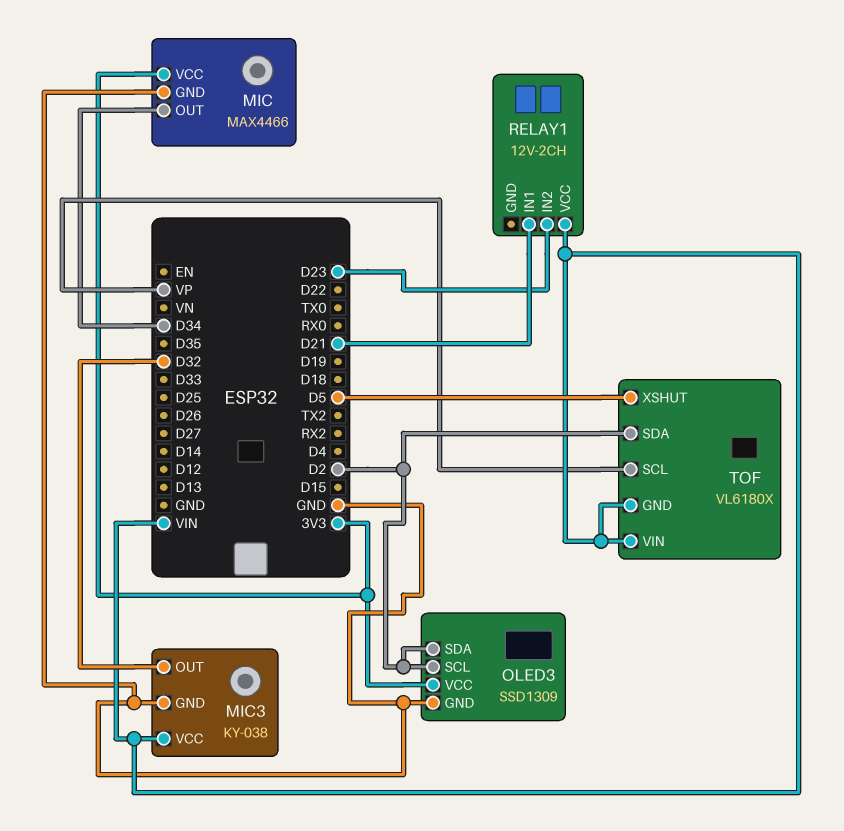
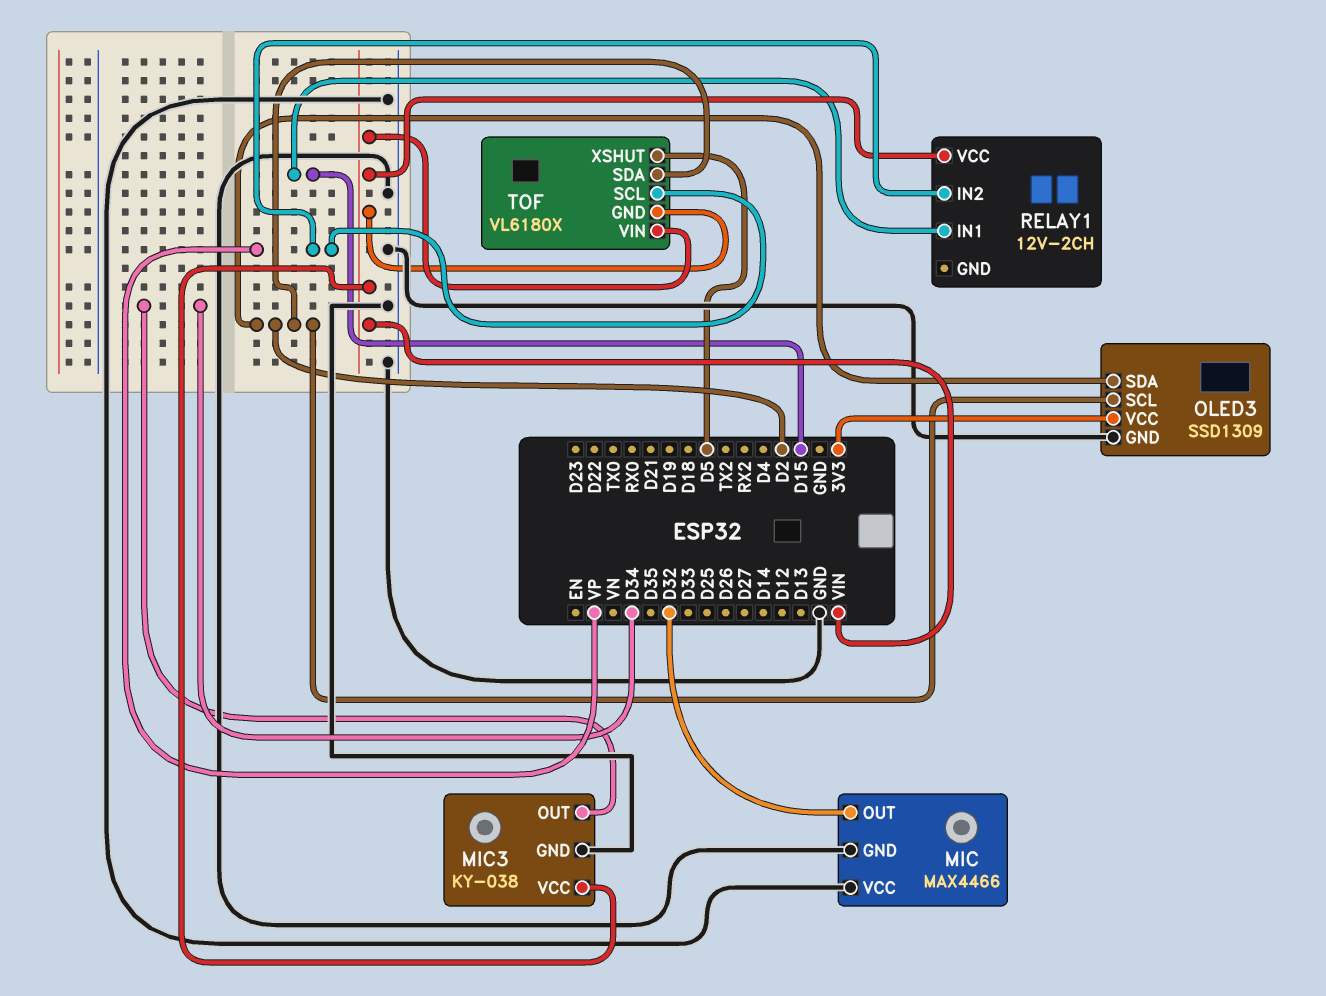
MIC pin OUT: D34 -> D32
MIC pin VCC: 3V3 -> GND
MIC3 pin OUT: D32 -> D34
RELAY1 pin IN1: D21 -> D15
RELAY1 pin IN2: D23 -> VP

